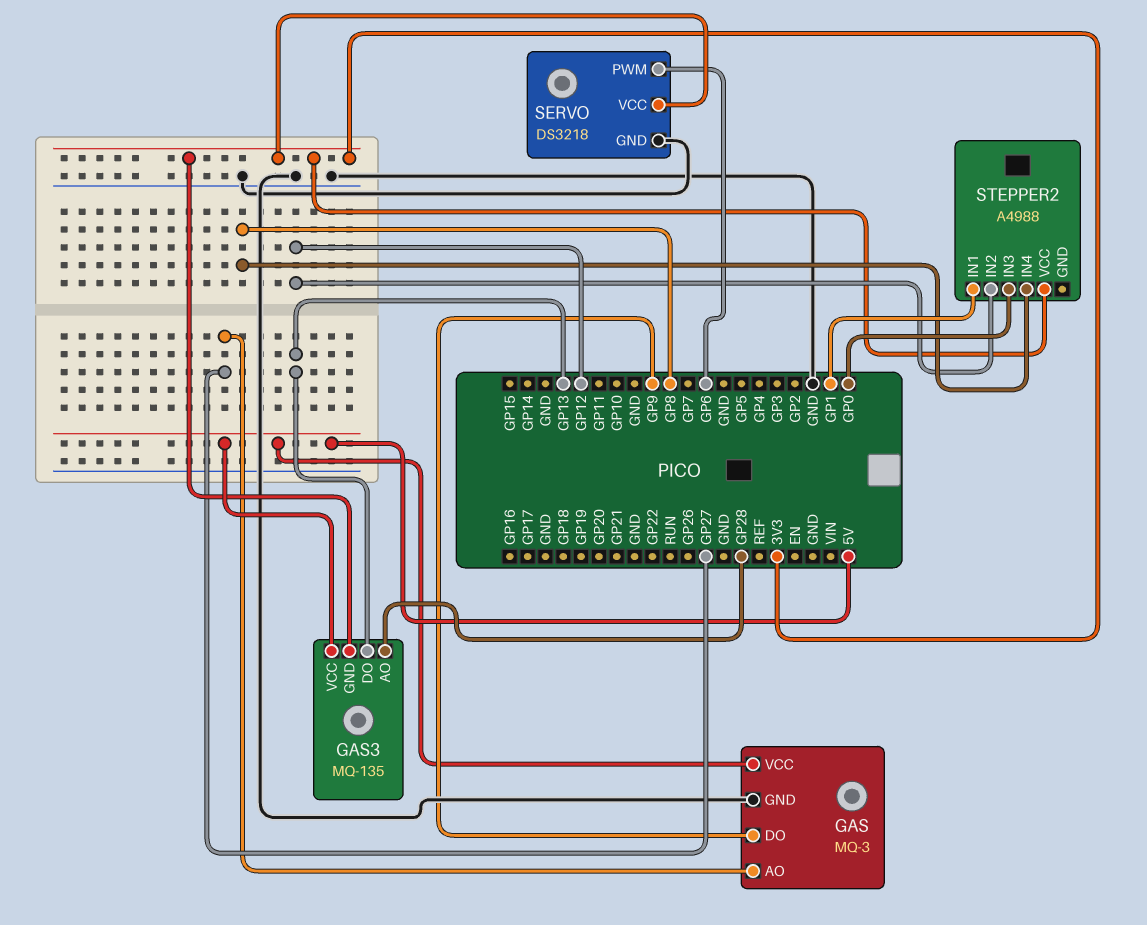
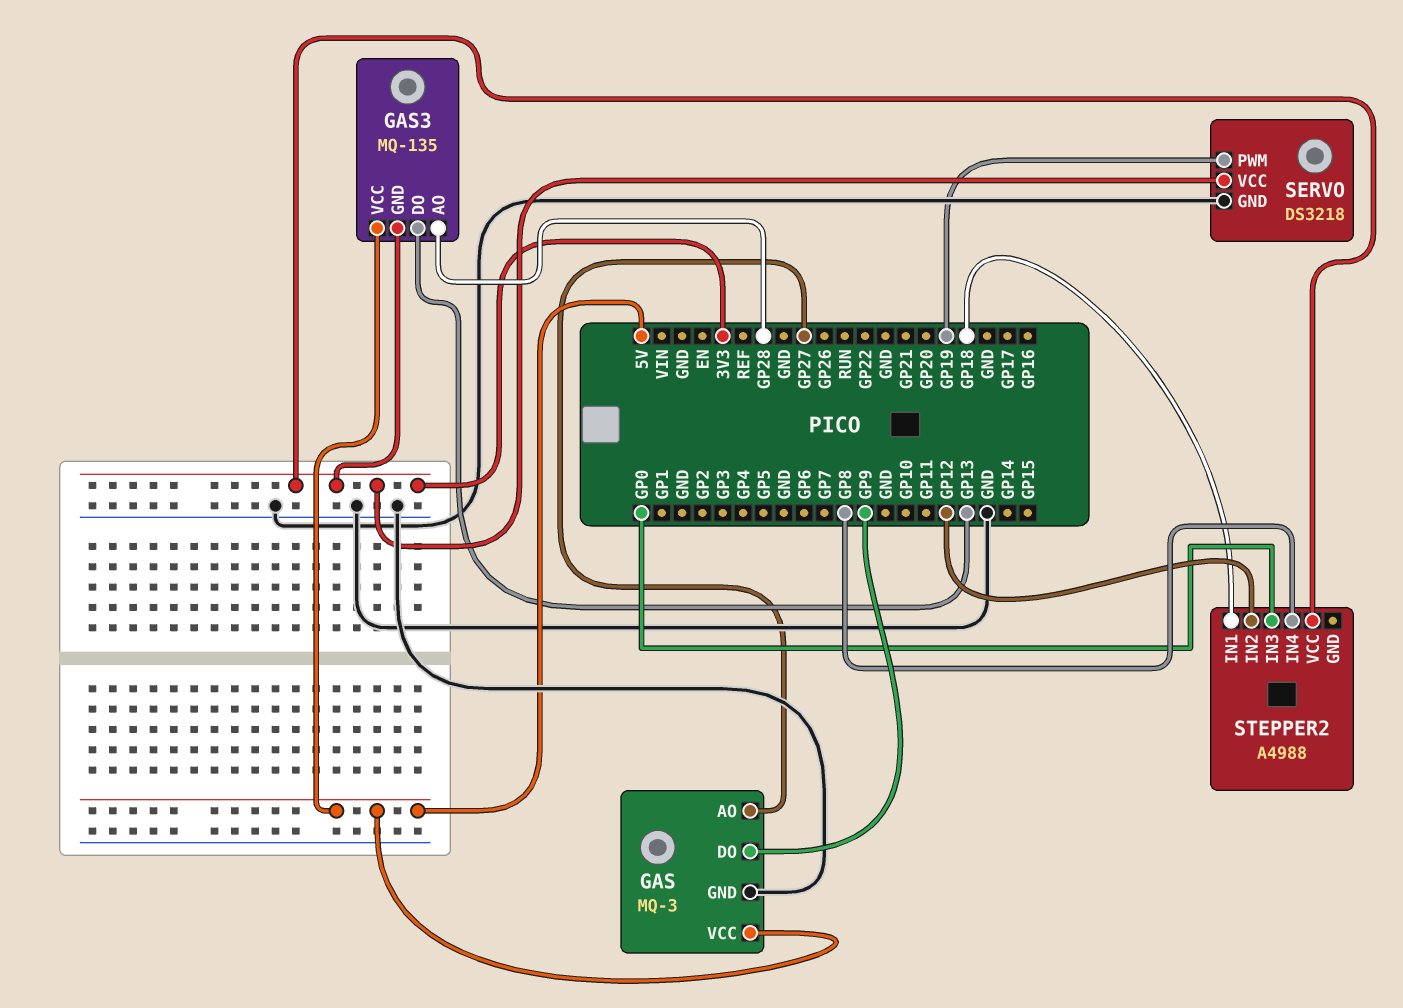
SERVO pin PWM: GP6 -> GP19
STEPPER2 pin IN1: GP1 -> GP18

